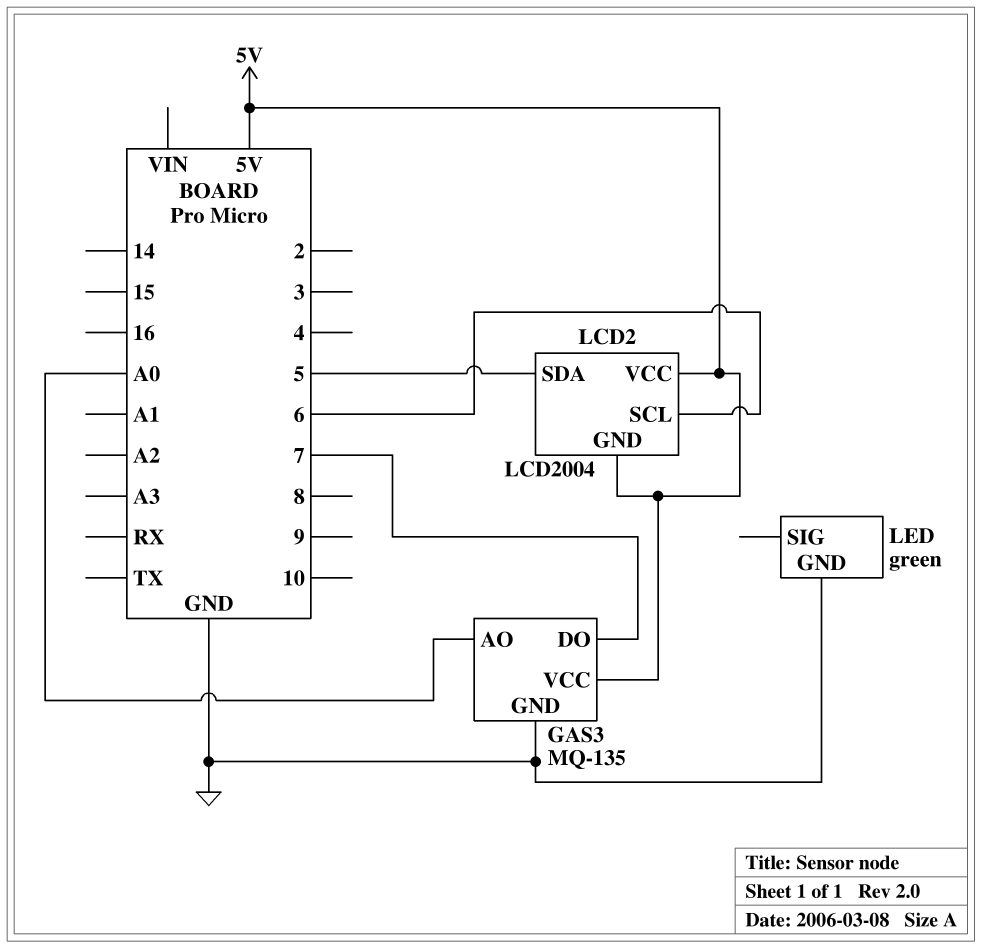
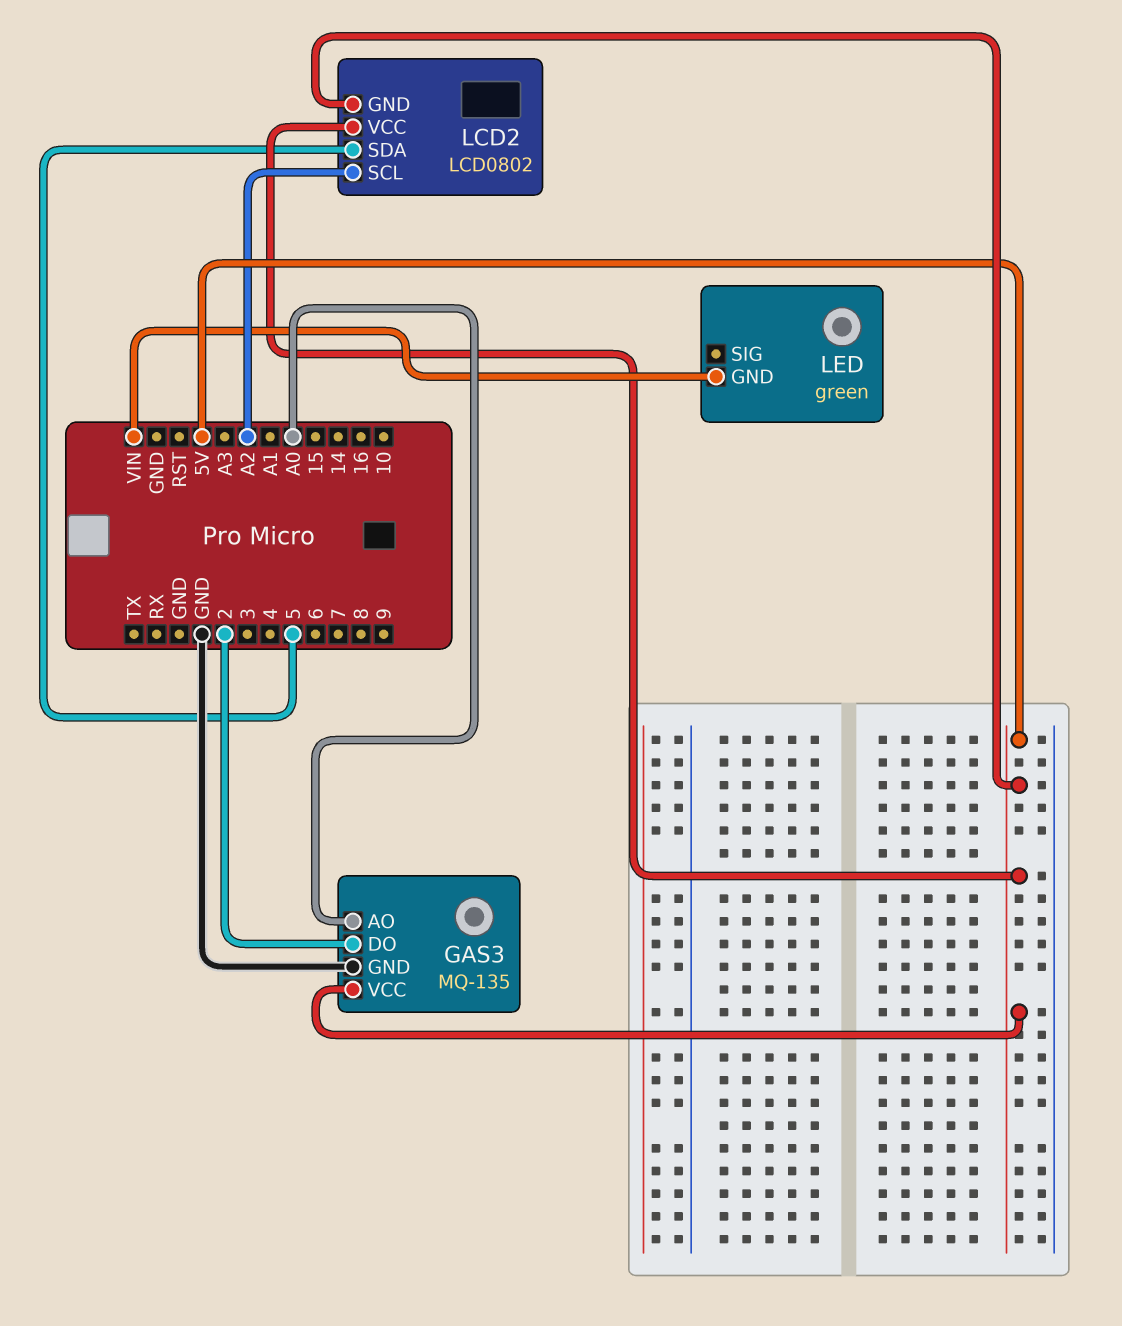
GAS3 pin DO: 7 -> 2
LCD2: LCD2004 -> LCD0802
LCD2 pin SCL: 6 -> A2
LED pin GND: GND -> VIN

